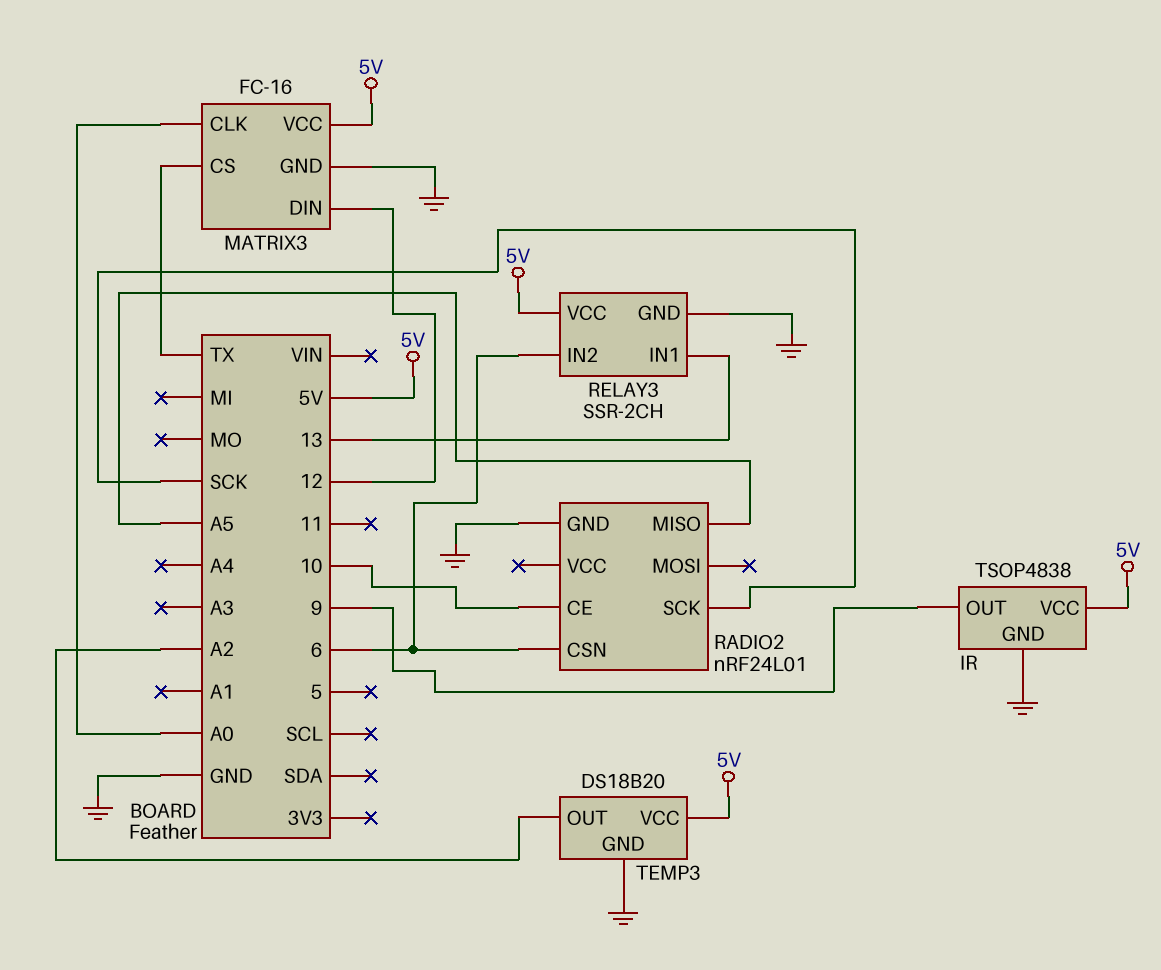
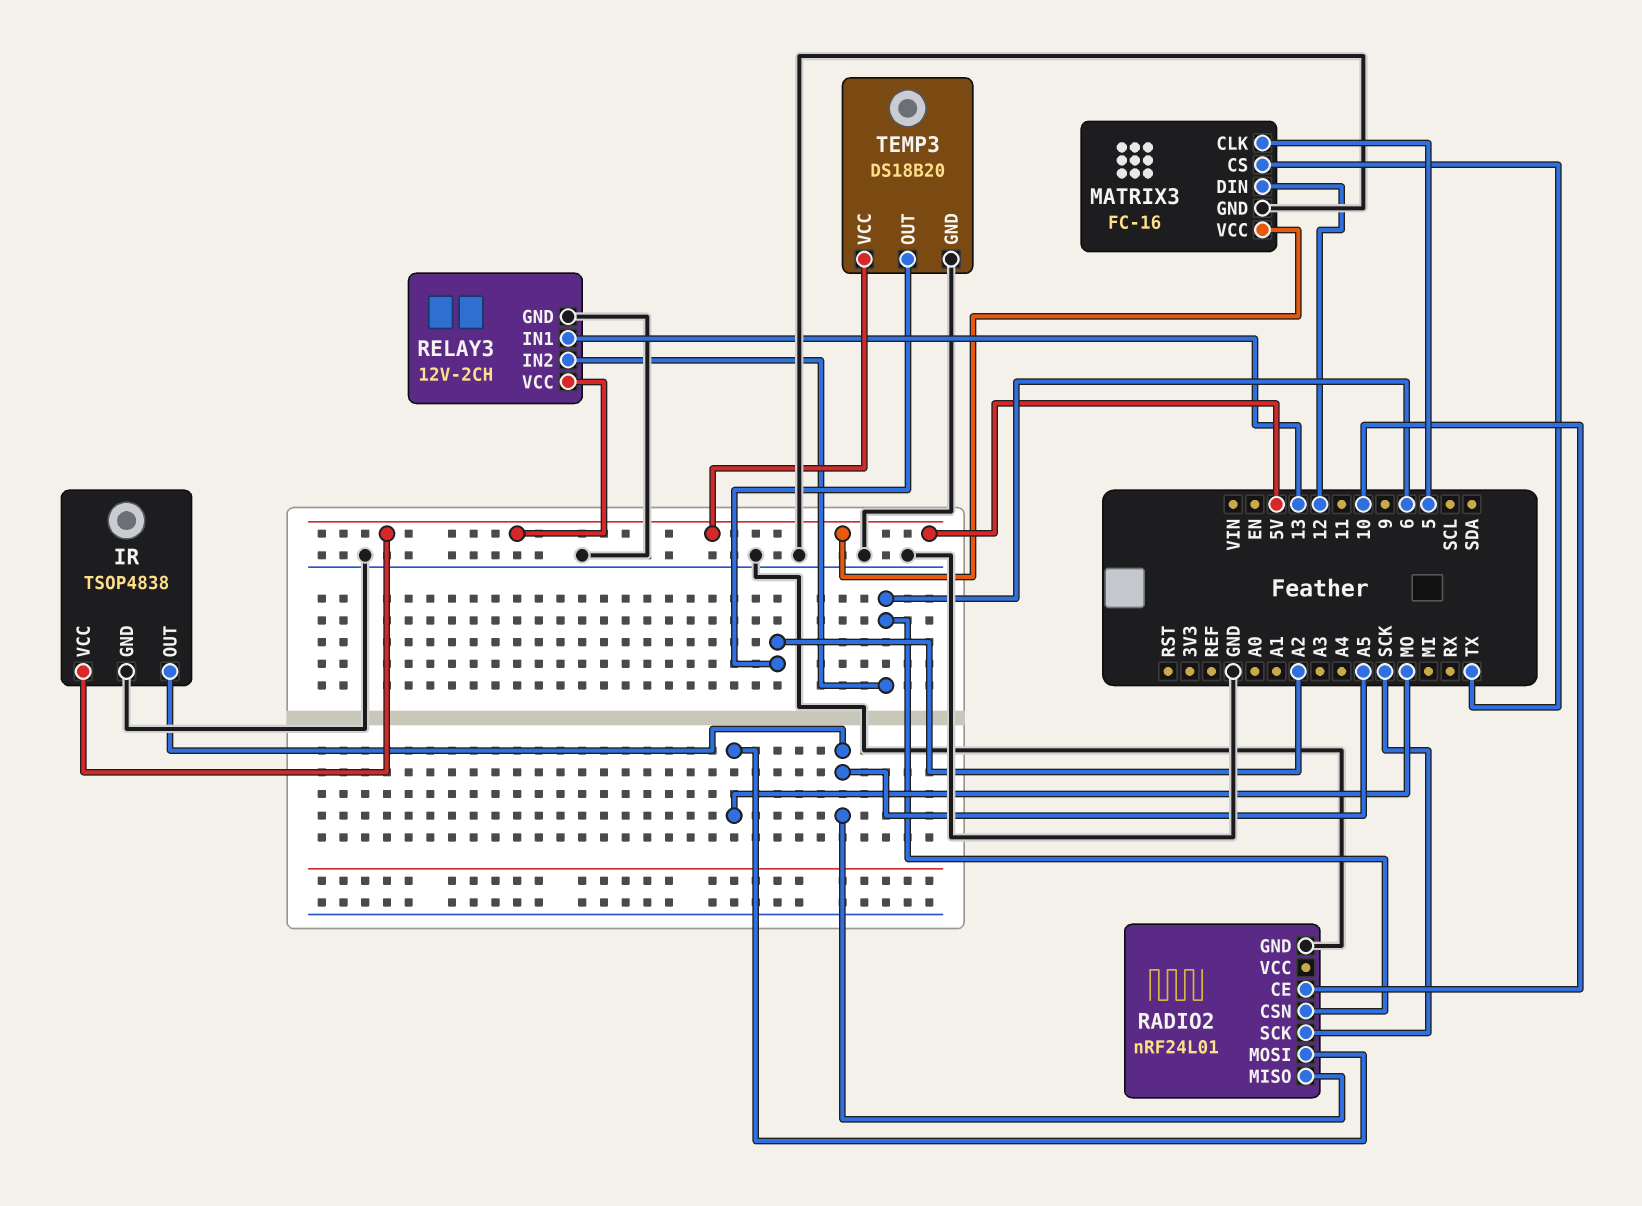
IR pin OUT: 9 -> A5
MATRIX3 pin CLK: A0 -> 5
RADIO2 pin MOSI: none -> MO
RELAY3: SSR-2CH -> 12V-2CH

